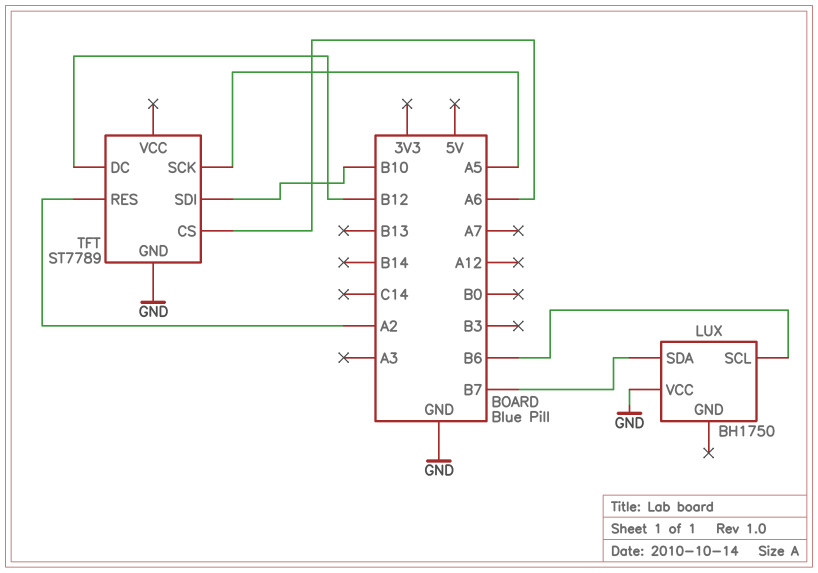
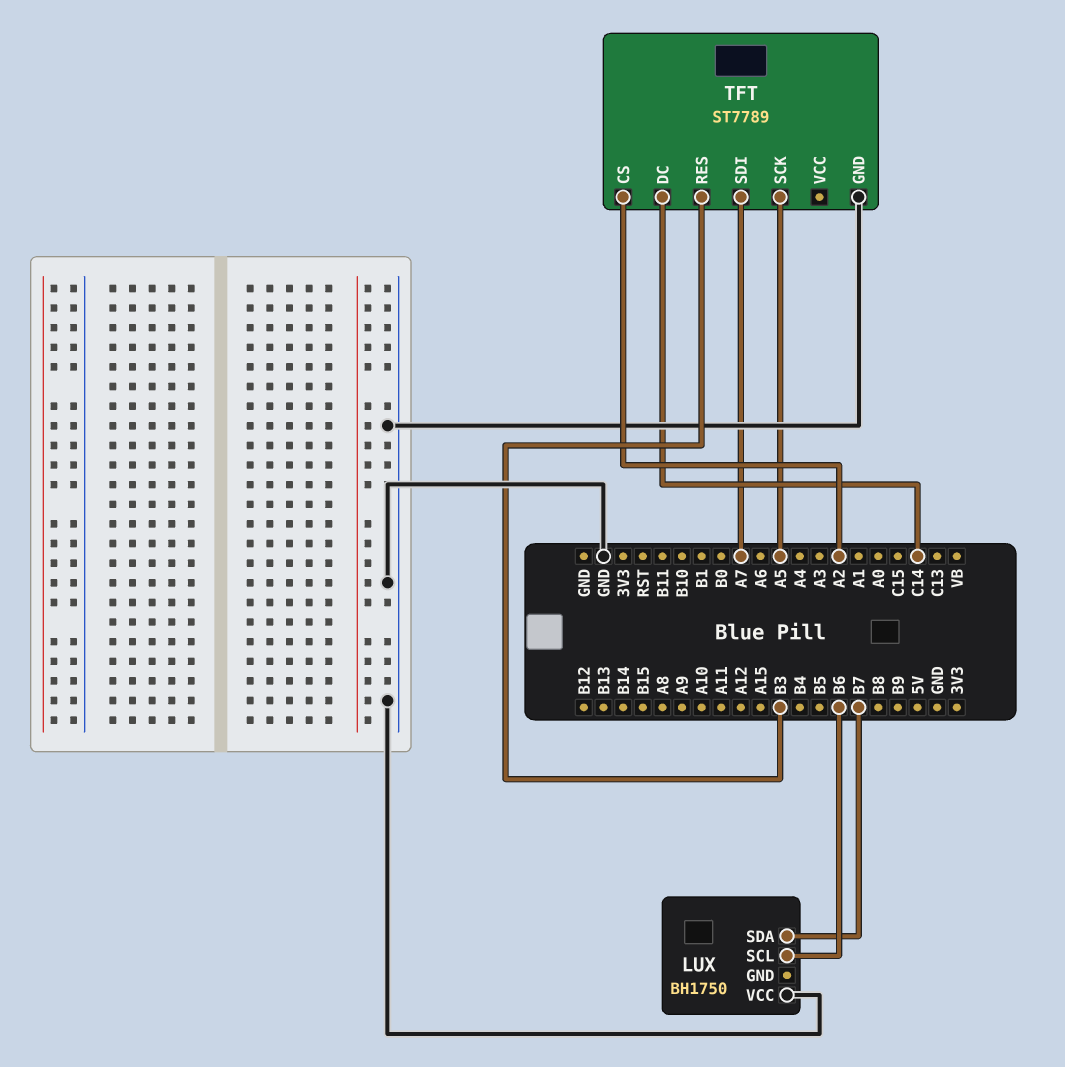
TFT pin CS: A6 -> A2
TFT pin DC: B12 -> C14
TFT pin RES: A2 -> B3
TFT pin SDI: B10 -> A7

